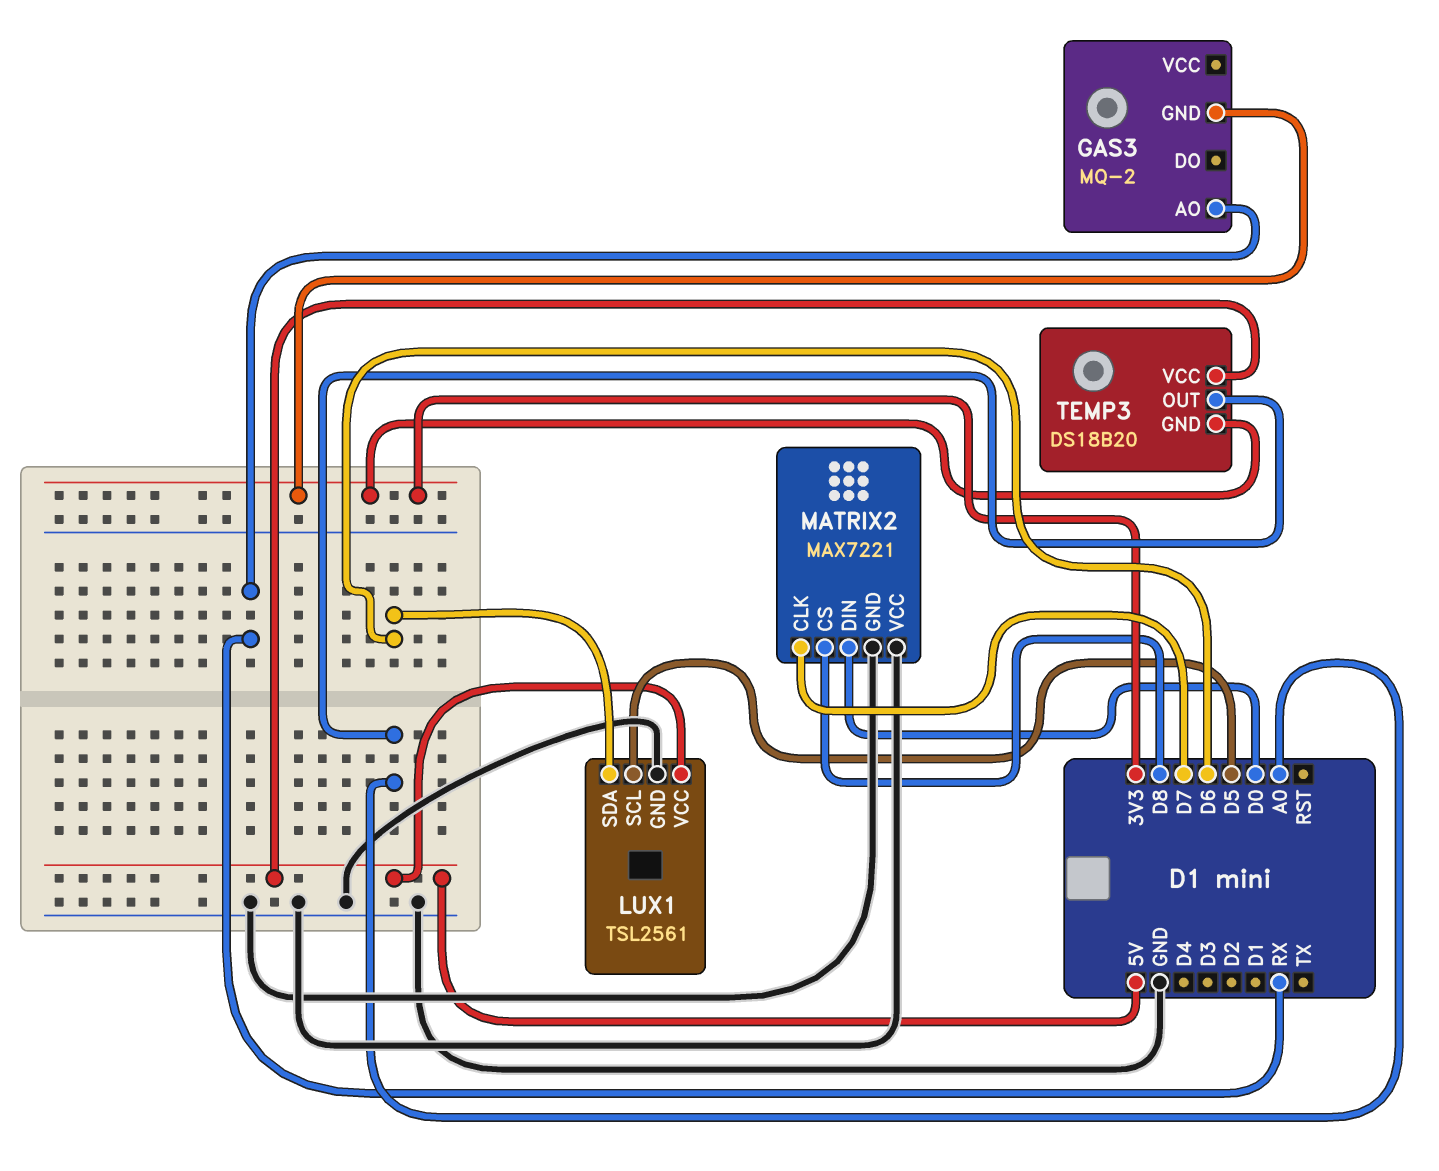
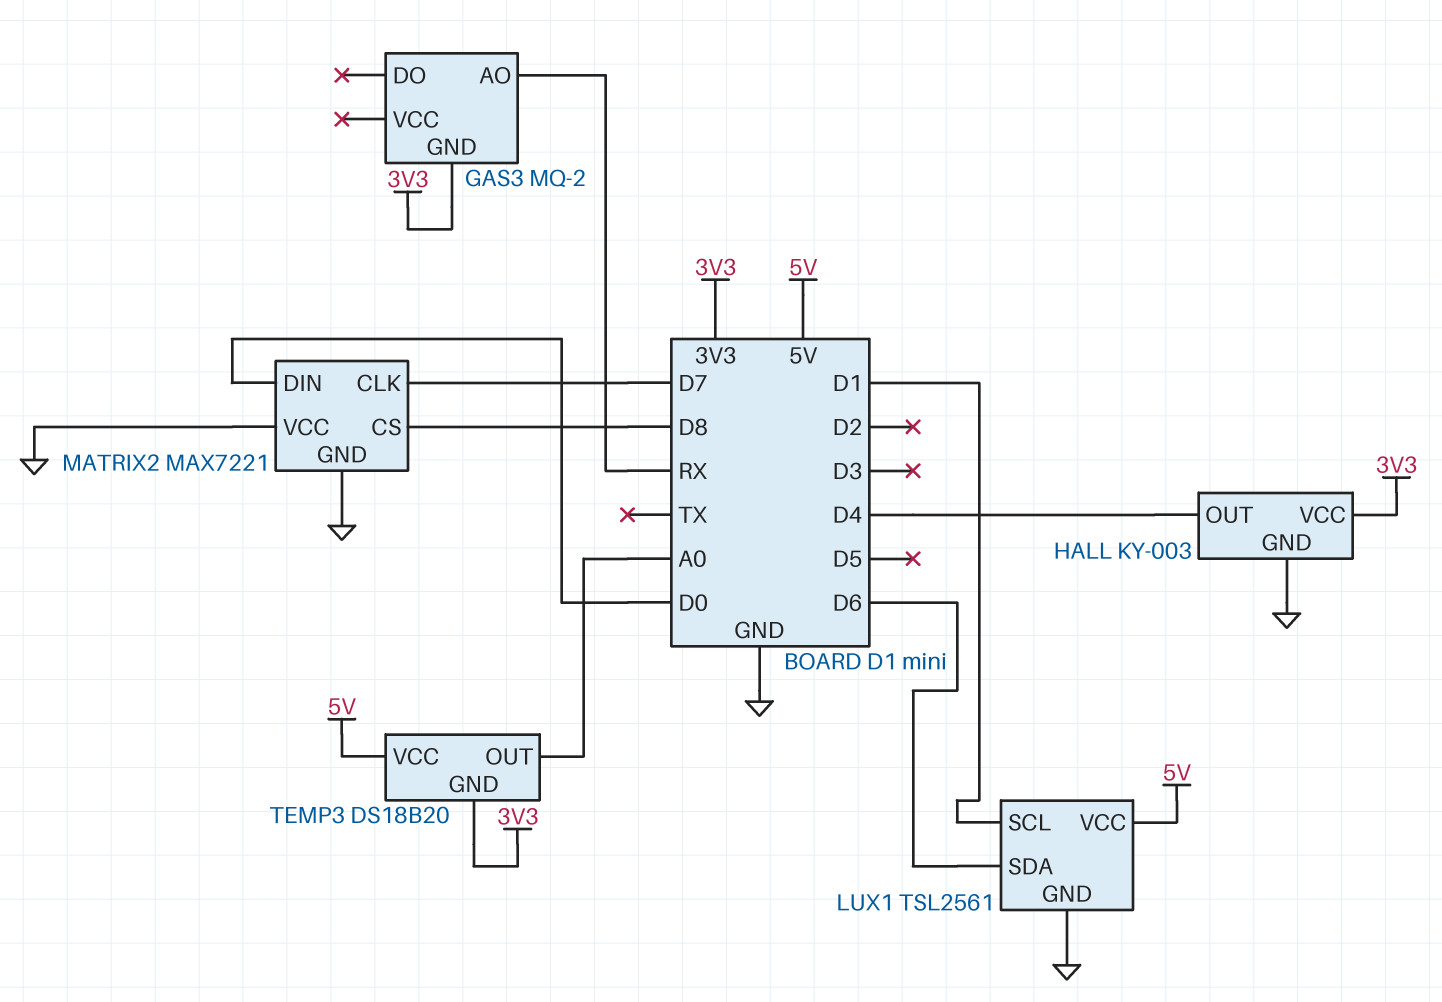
HALL: none -> KY-003
HALL pin GND: none -> GND
HALL pin OUT: none -> D4
HALL pin VCC: none -> 3V3
LUX1 pin SCL: D5 -> D1

